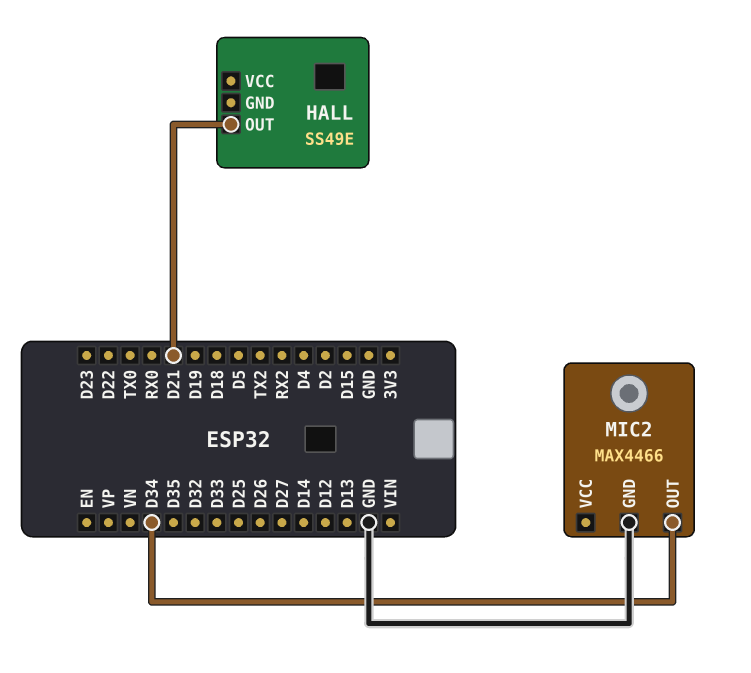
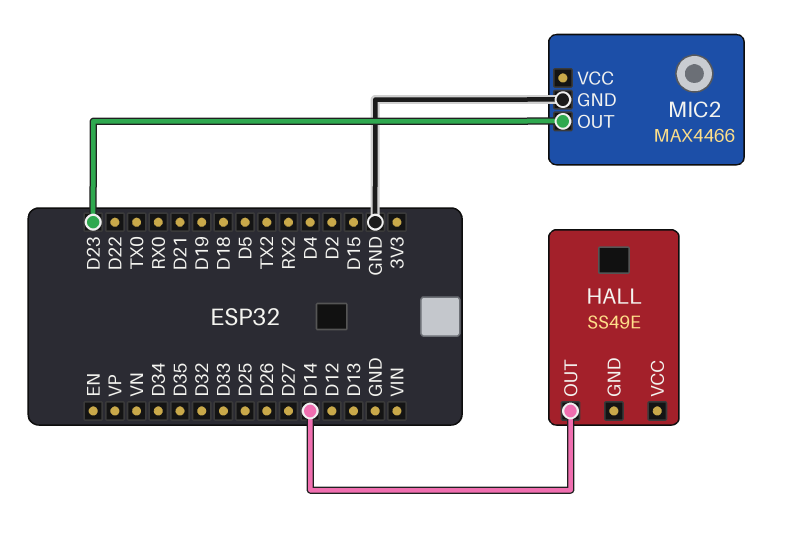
HALL pin OUT: D21 -> D14
MIC2 pin OUT: D34 -> D23

